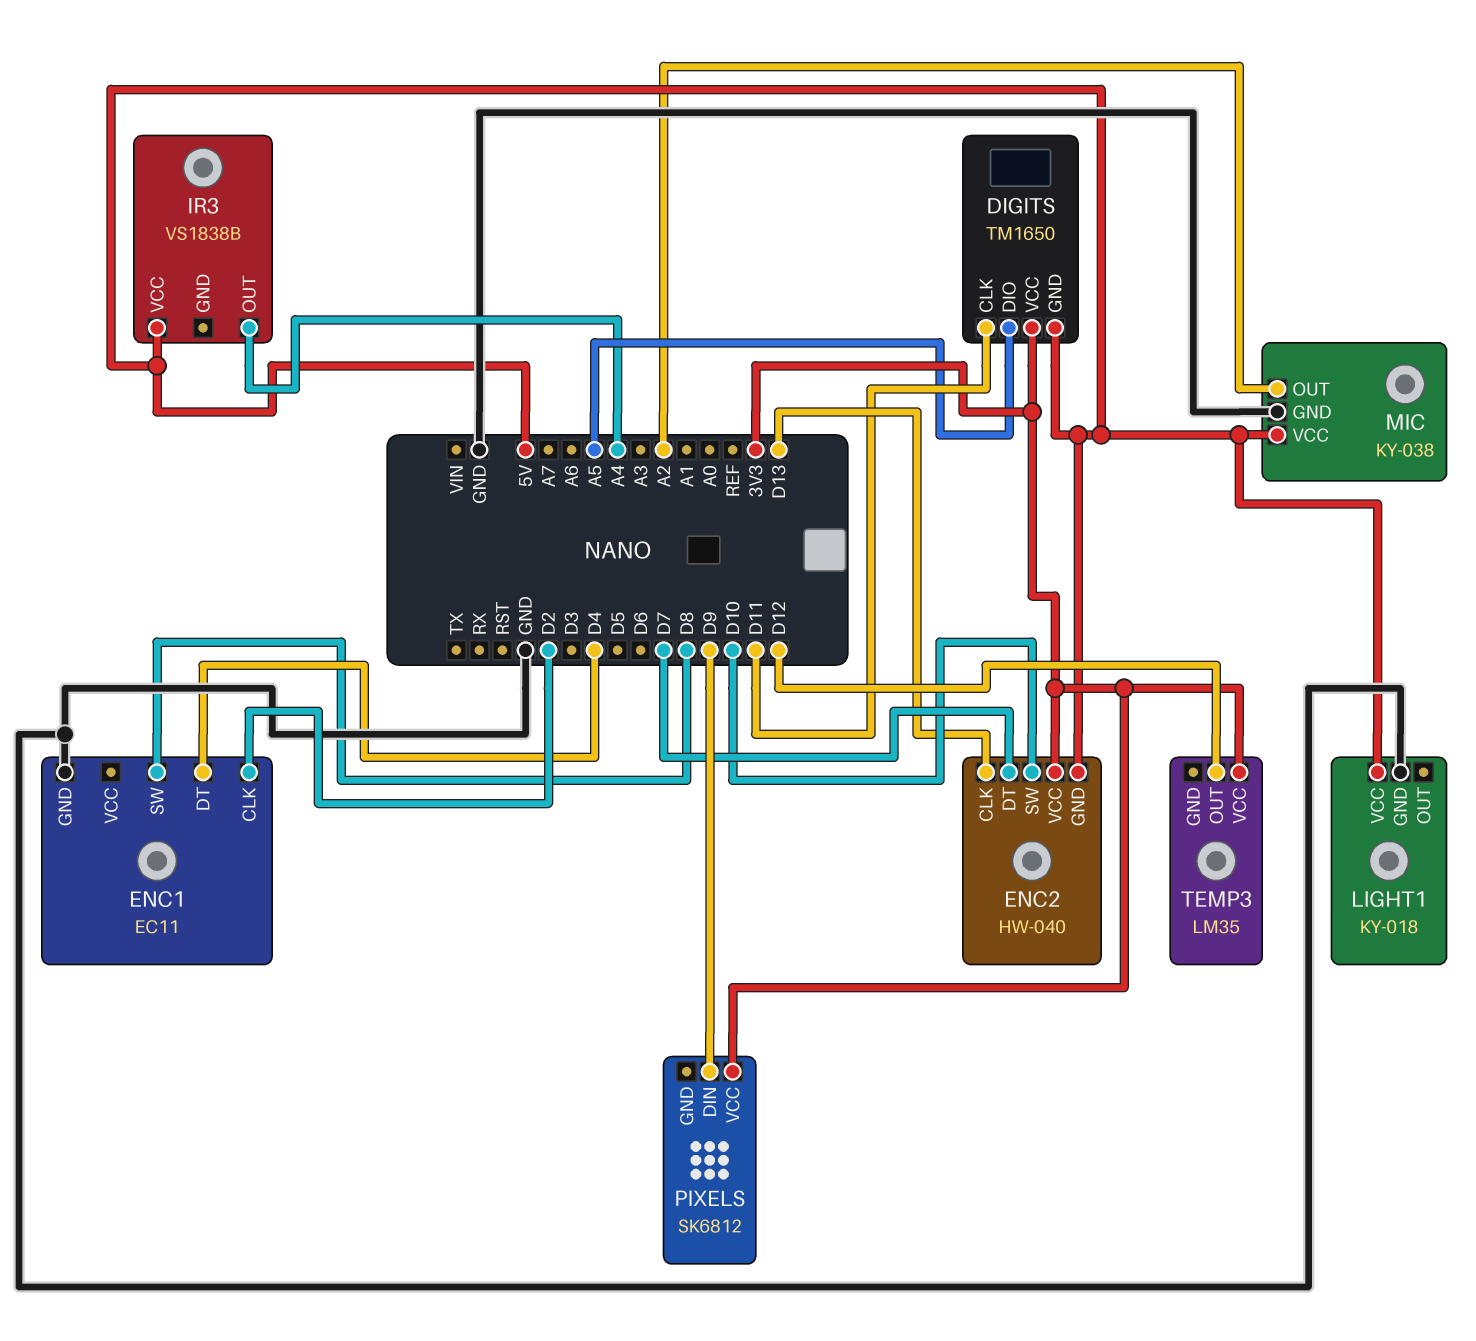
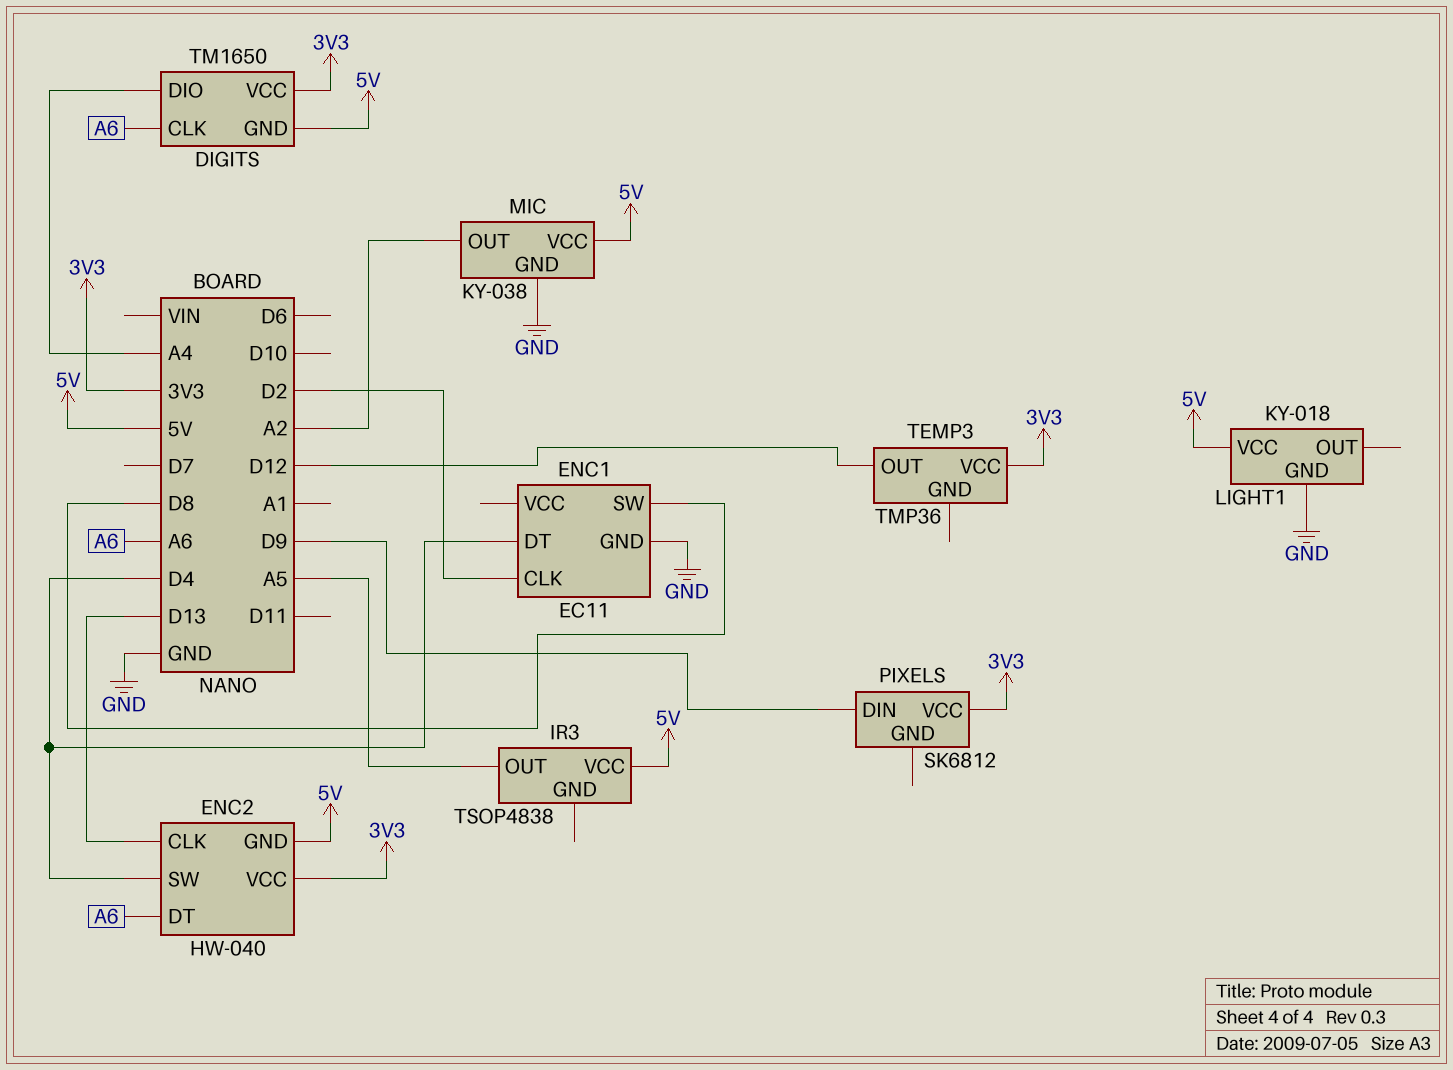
DIGITS pin CLK: D11 -> A6
DIGITS pin DIO: A5 -> A4
ENC2 pin DT: D7 -> A6
ENC2 pin SW: D10 -> D4
IR3: VS1838B -> TSOP4838
IR3 pin OUT: A4 -> A5
TEMP3: LM35 -> TMP36

